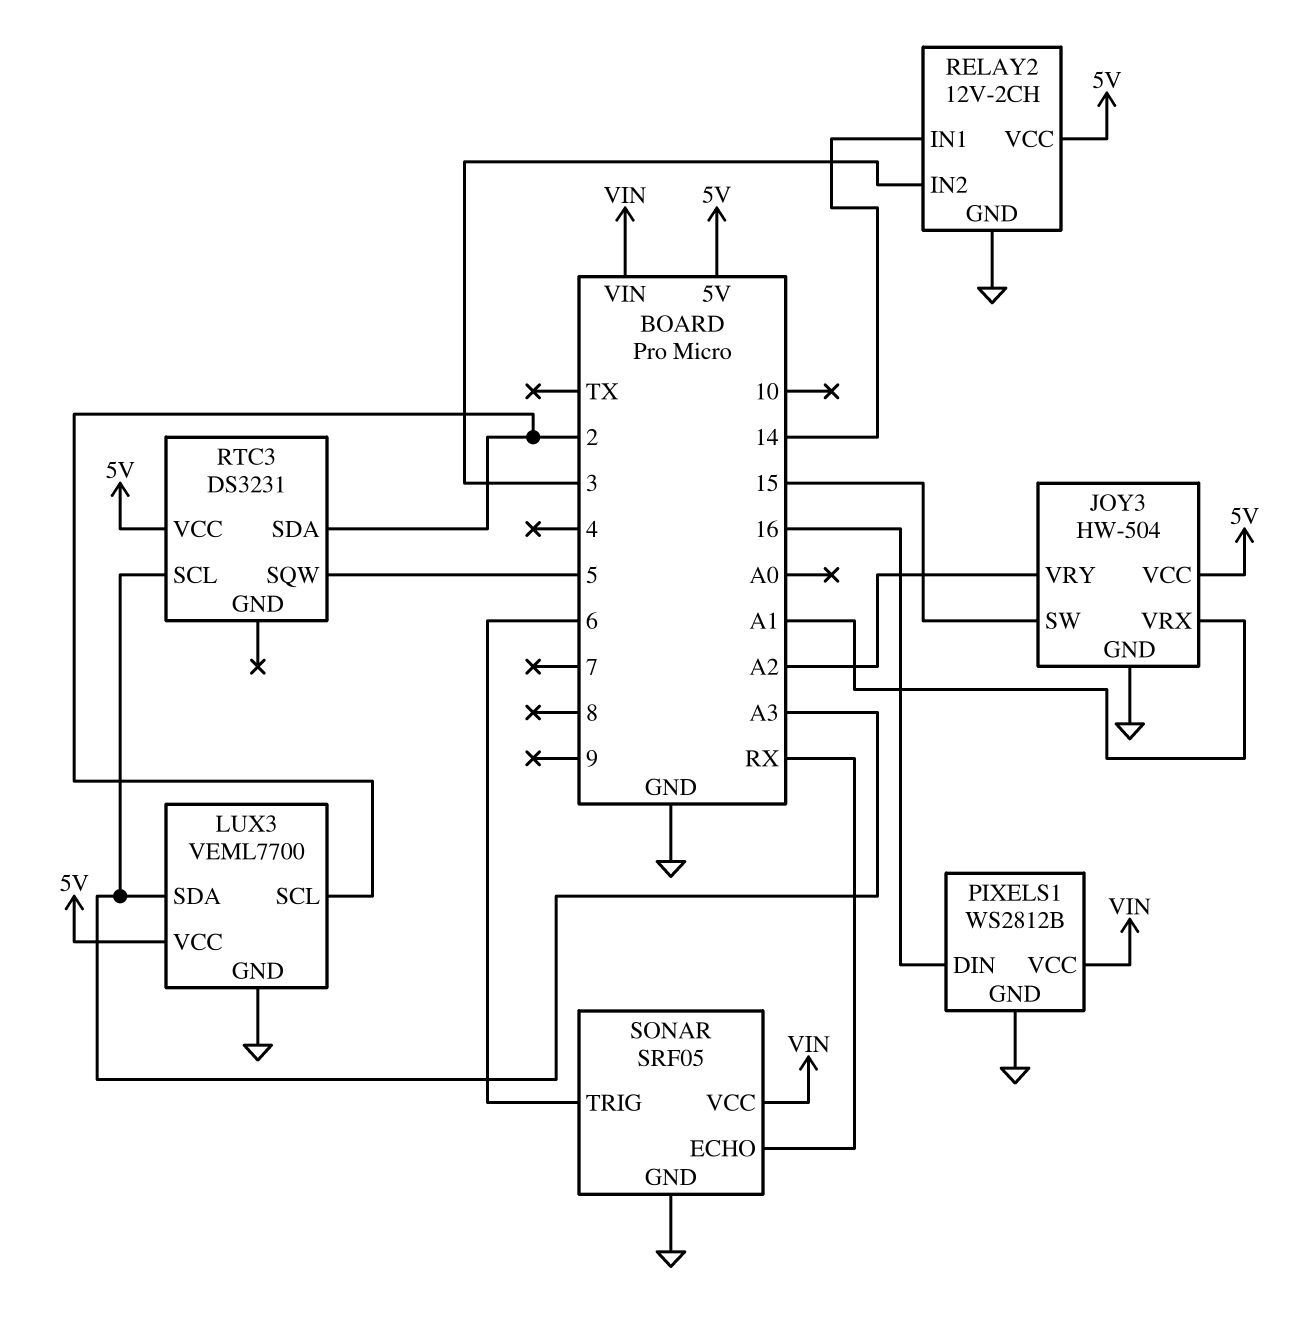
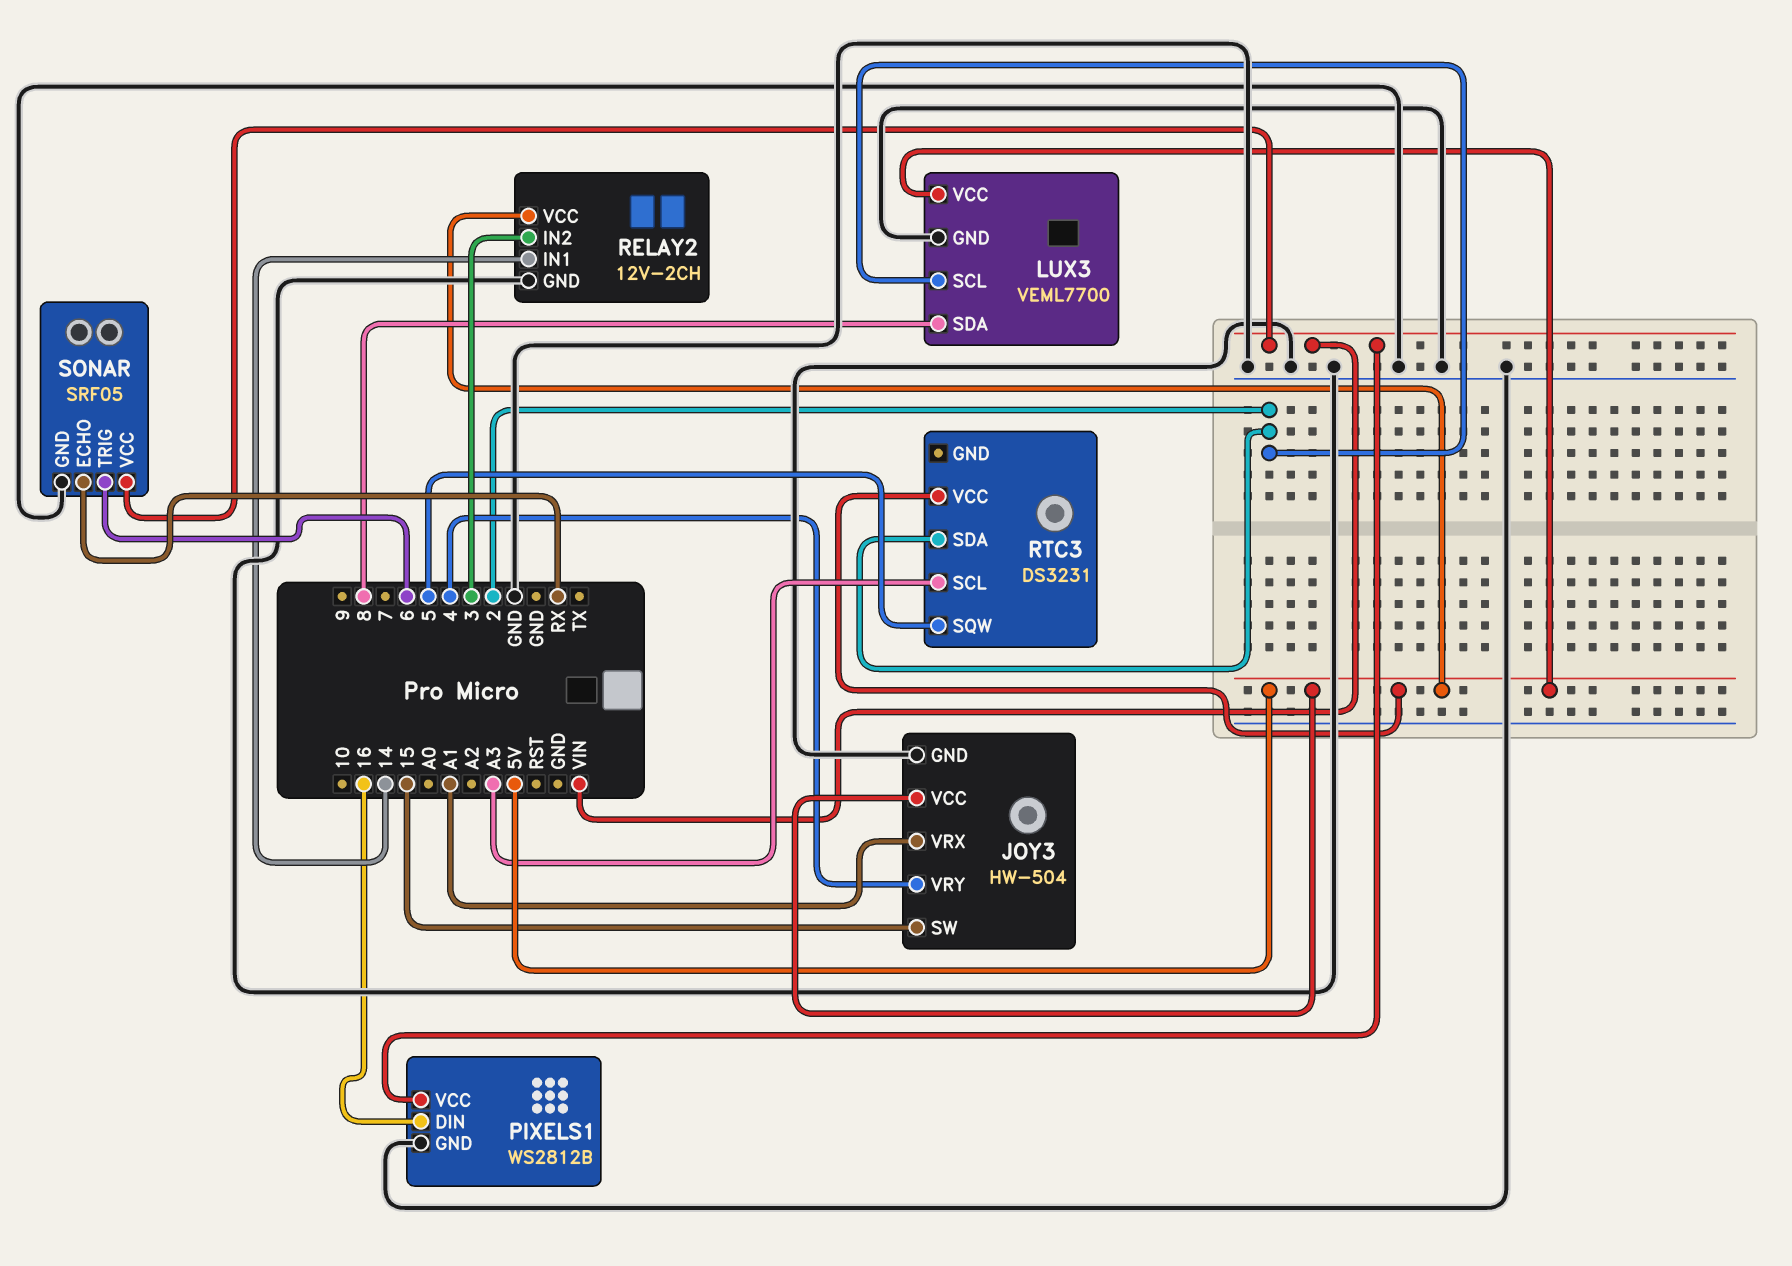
JOY3 pin VRY: A2 -> 4
LUX3 pin SDA: A3 -> 8

